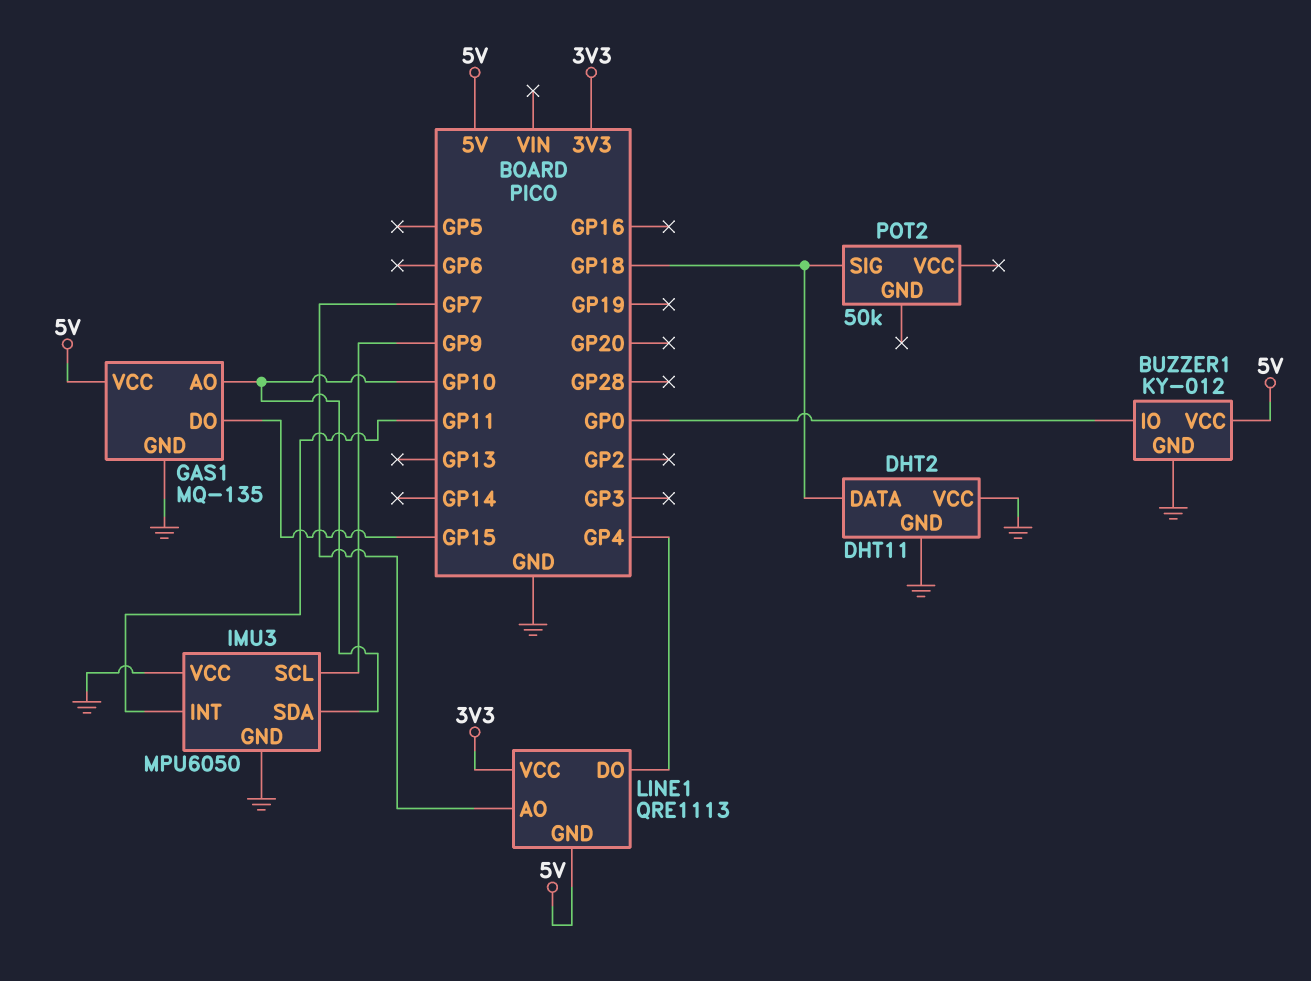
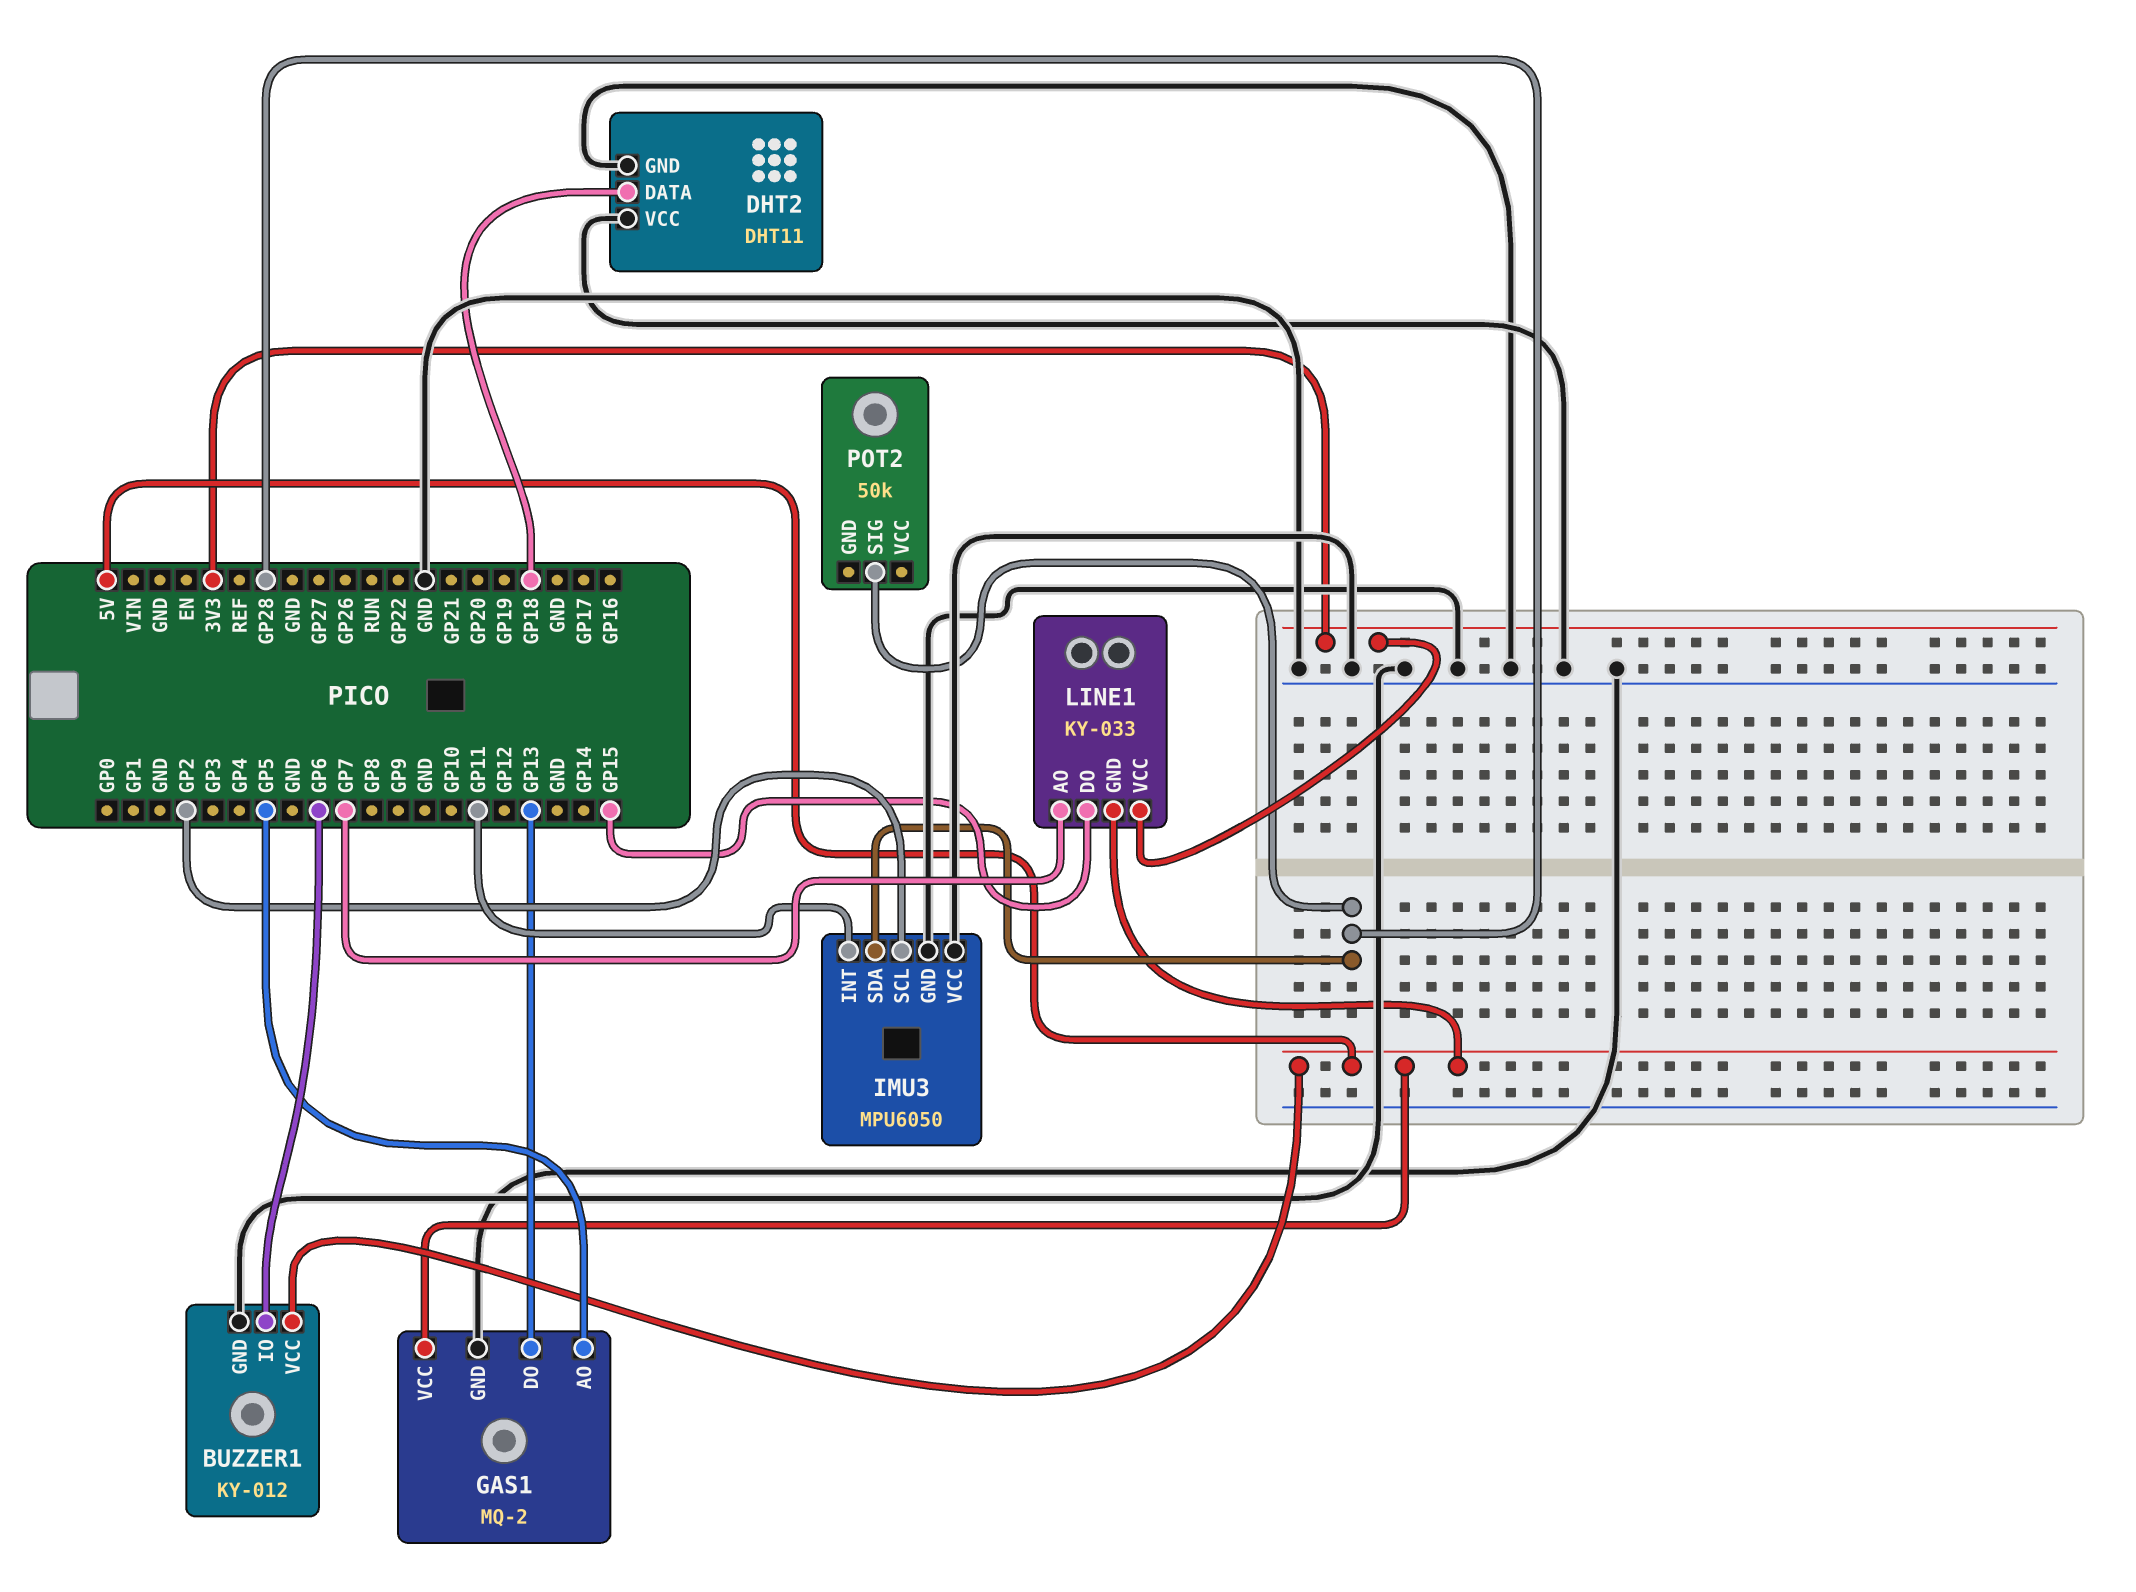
BUZZER1 pin IO: GP0 -> GP6
GAS1: MQ-135 -> MQ-2
GAS1 pin AO: GP10 -> GP5
GAS1 pin DO: GP15 -> GP13
IMU3 pin SCL: GP9 -> GP2
IMU3 pin SDA: GP10 -> GP28
LINE1: QRE1113 -> KY-033
LINE1 pin DO: GP4 -> GP15
POT2 pin SIG: GP18 -> GP28

